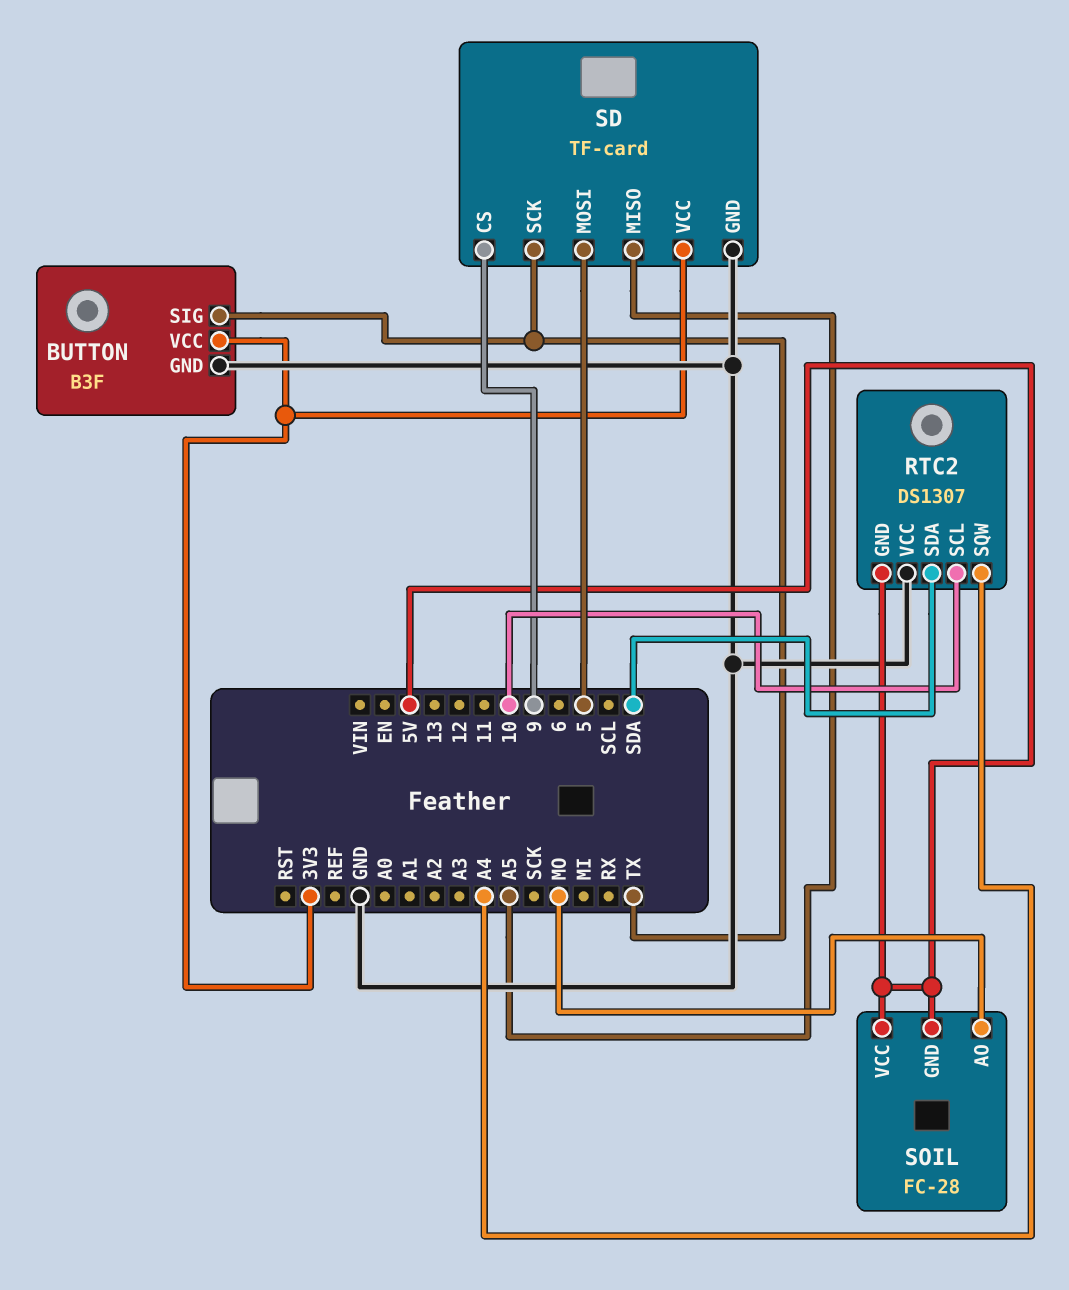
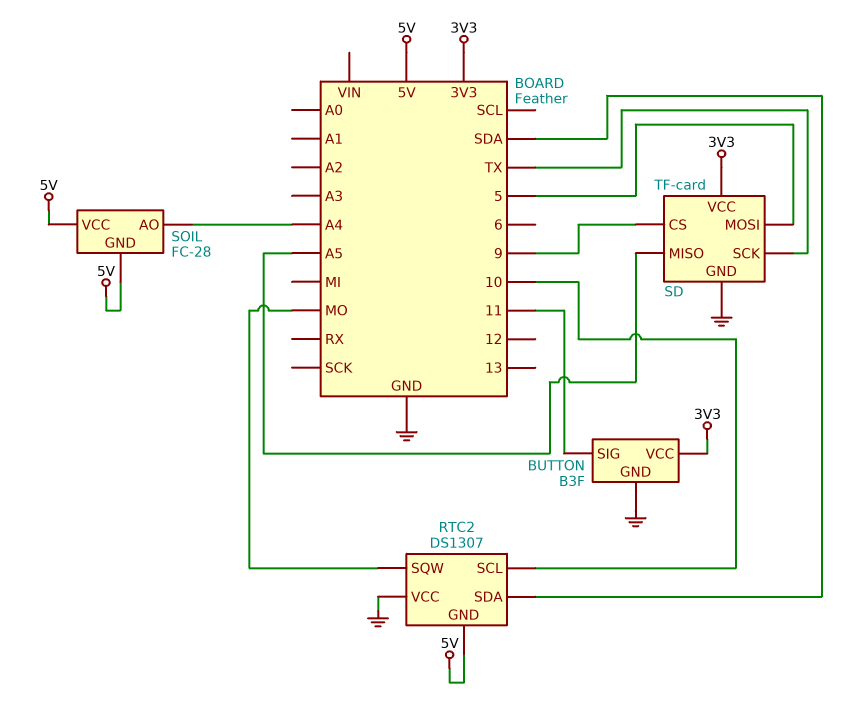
BUTTON pin SIG: TX -> 11
RTC2 pin SQW: A4 -> MO
SOIL pin AO: MO -> A4

